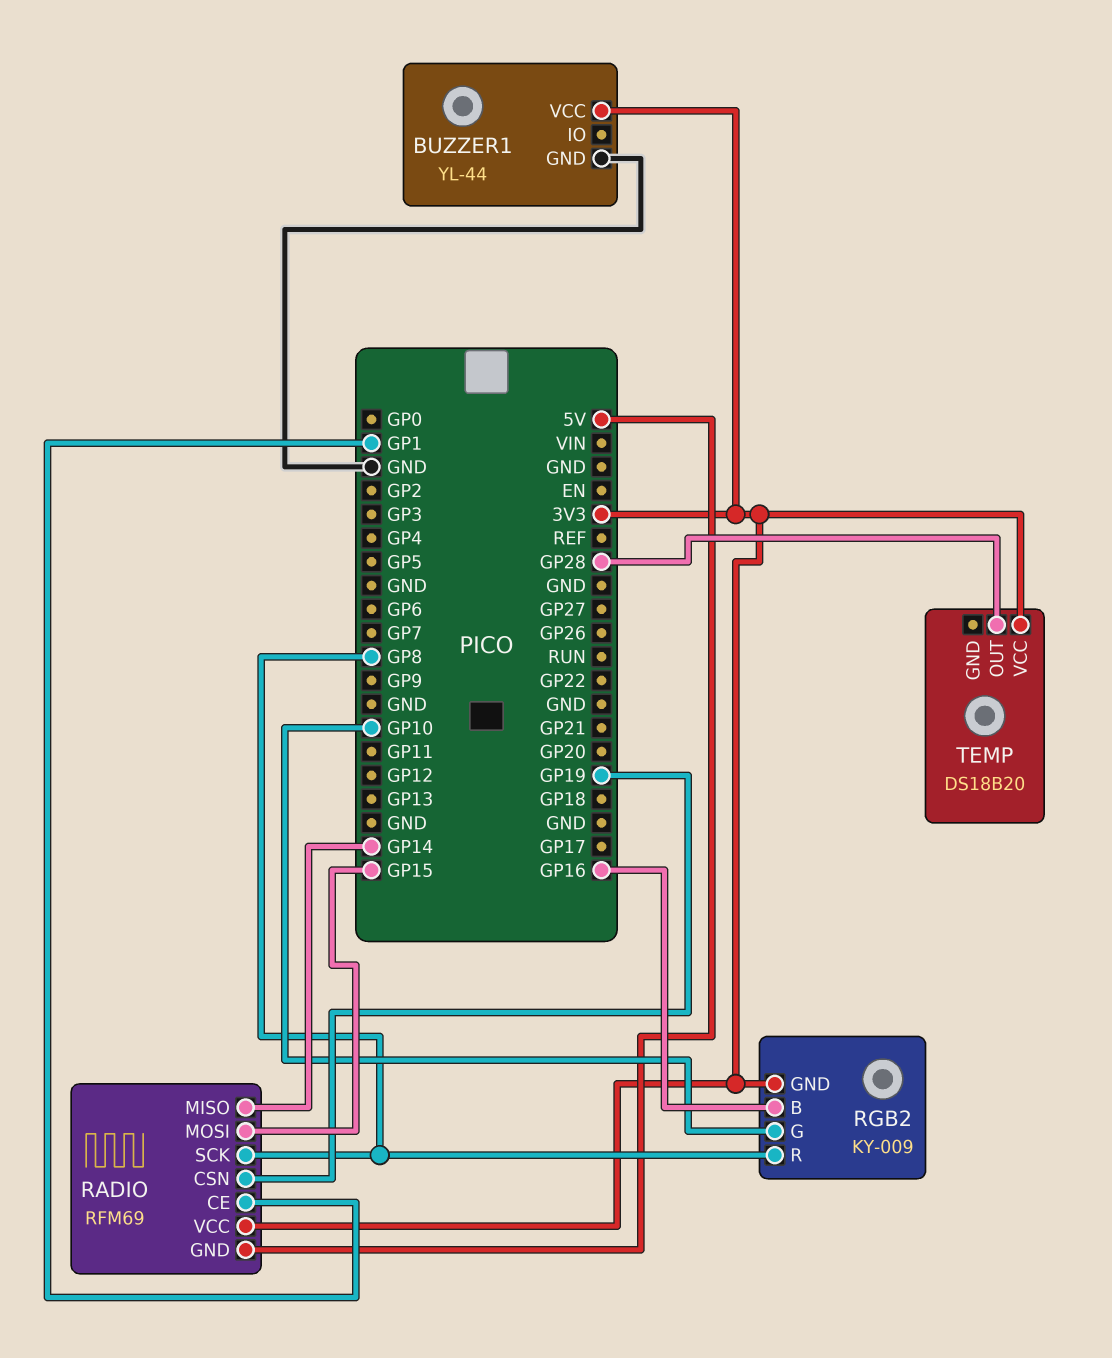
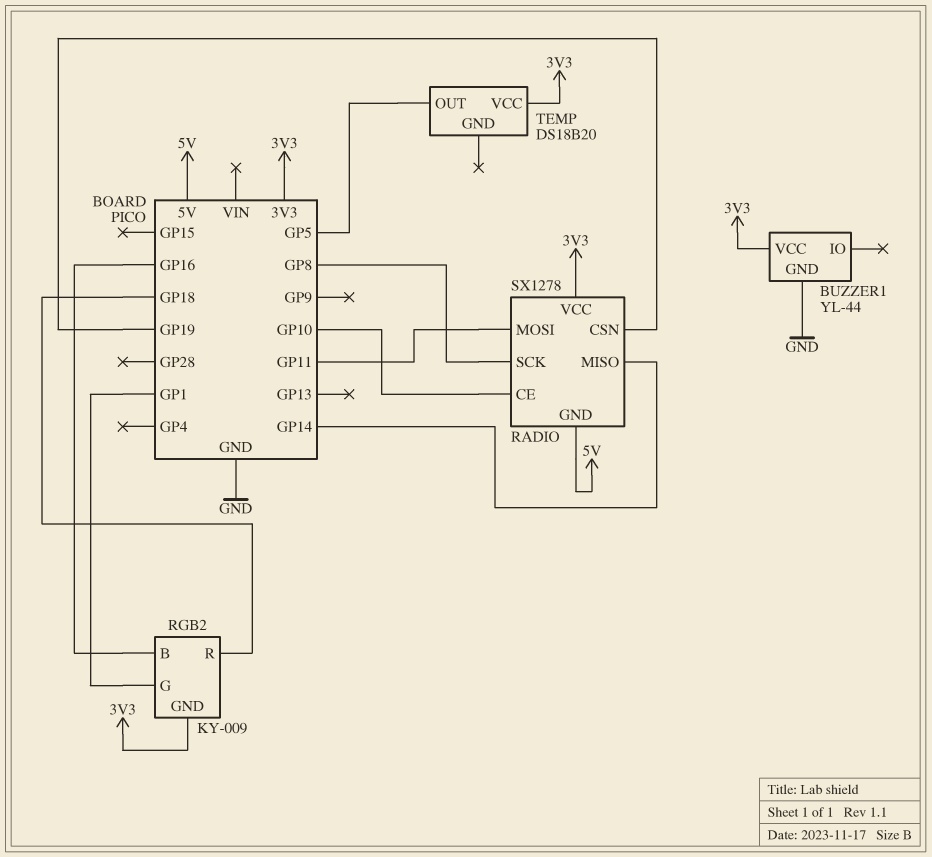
RADIO: RFM69 -> SX1278
RADIO pin CE: GP1 -> GP10
RADIO pin MOSI: GP15 -> GP11
RGB2 pin G: GP10 -> GP1
RGB2 pin R: GP8 -> GP18
TEMP pin OUT: GP28 -> GP5

